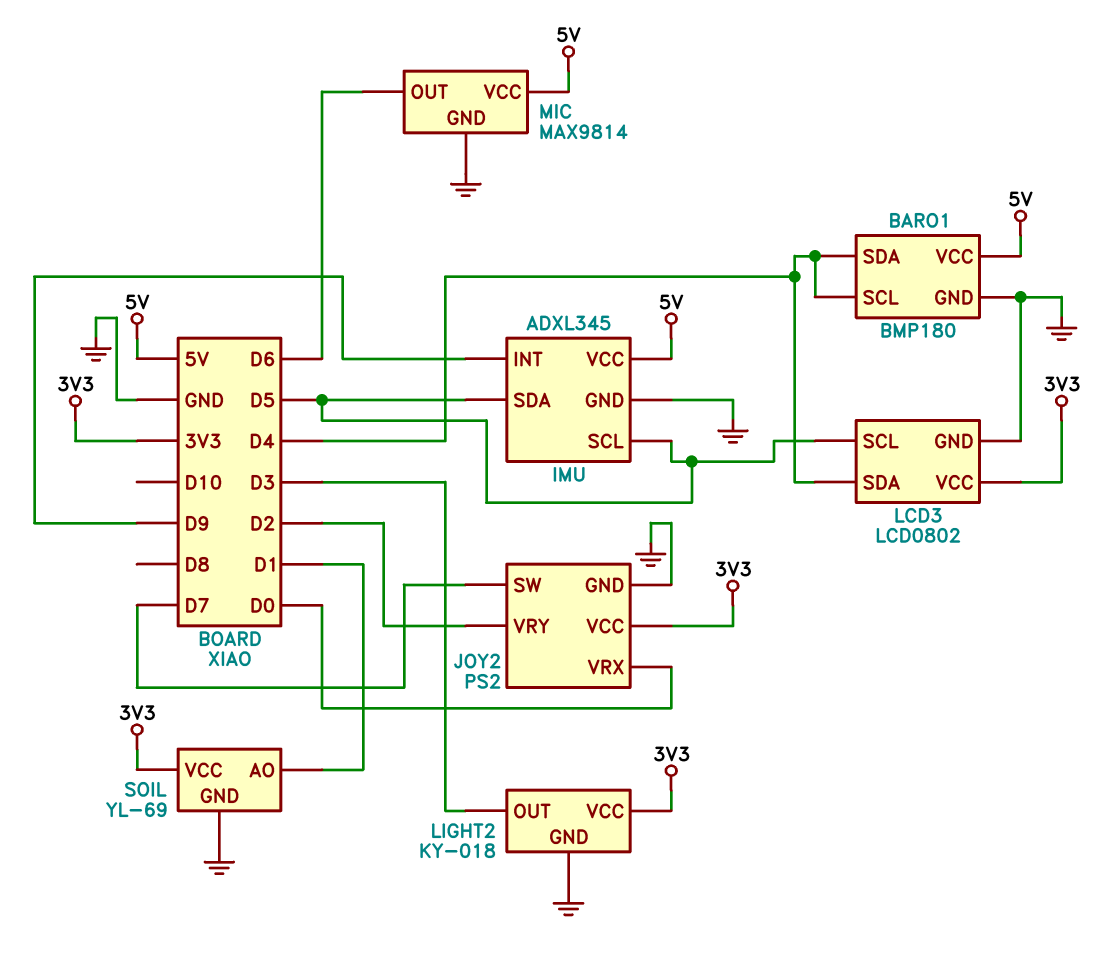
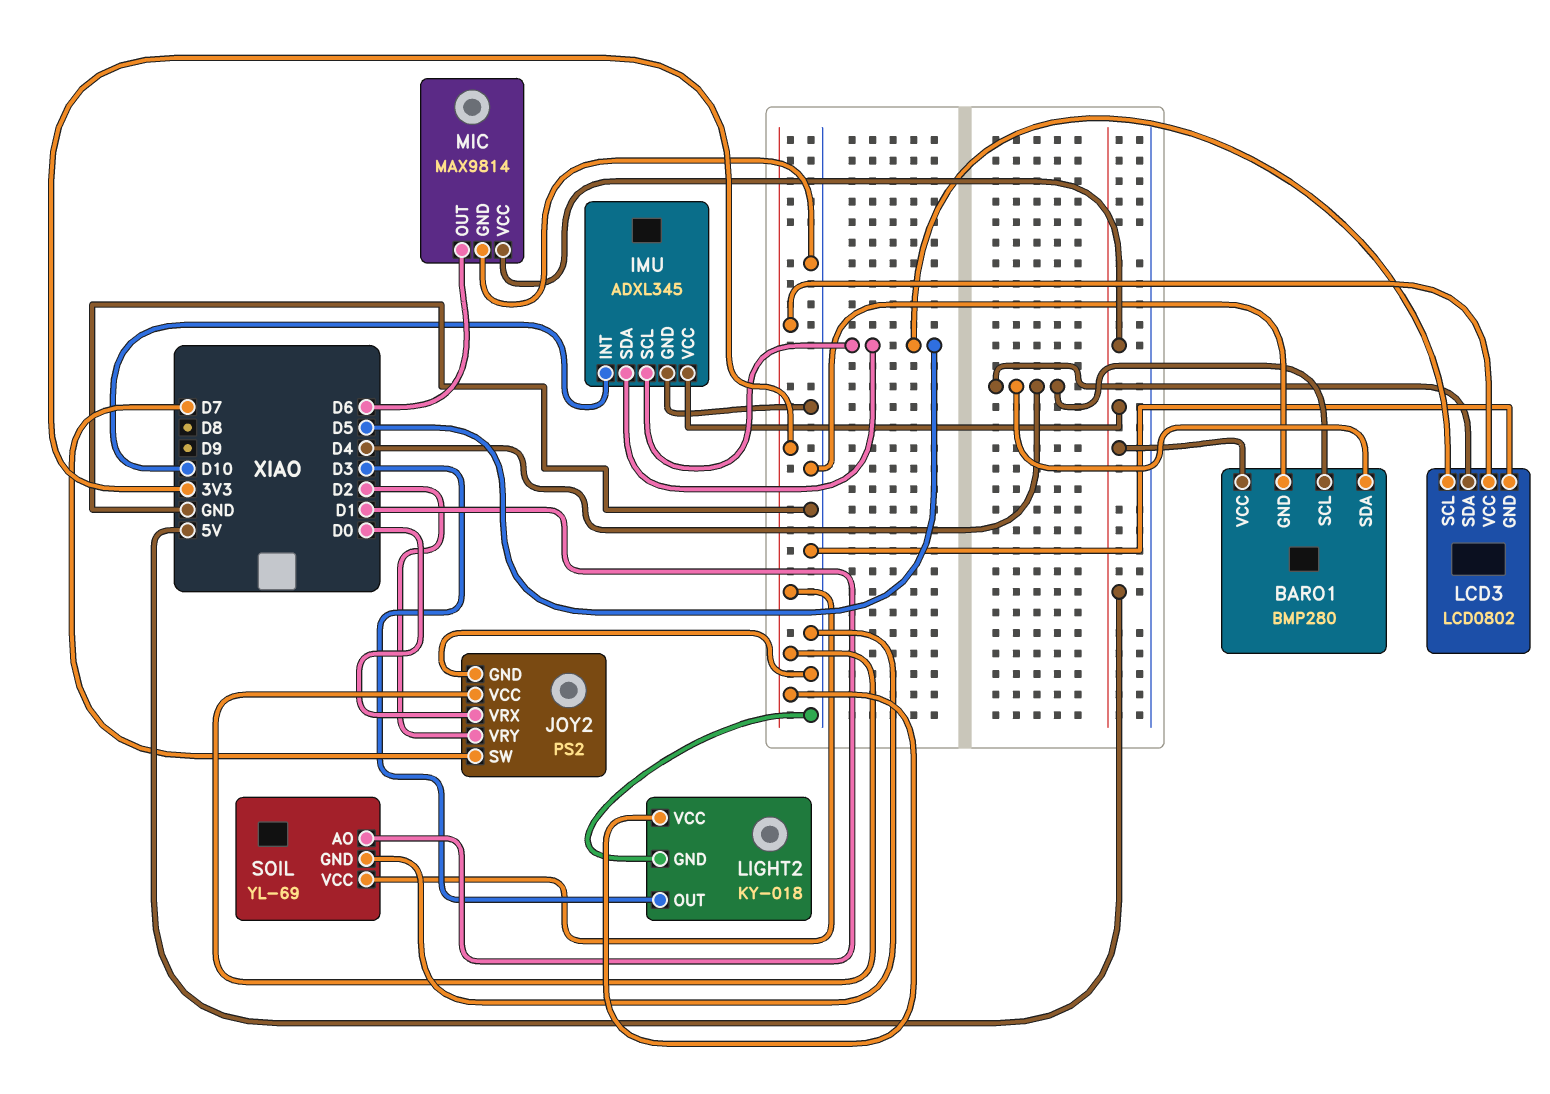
BARO1: BMP180 -> BMP280
IMU pin INT: D9 -> D10

